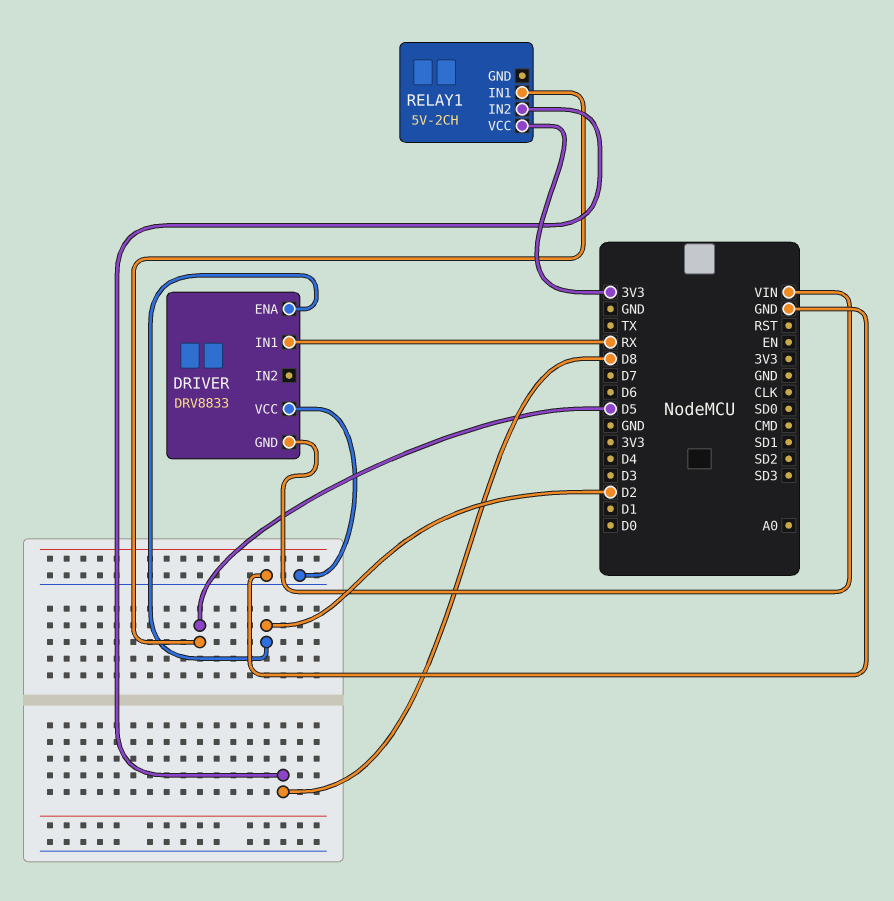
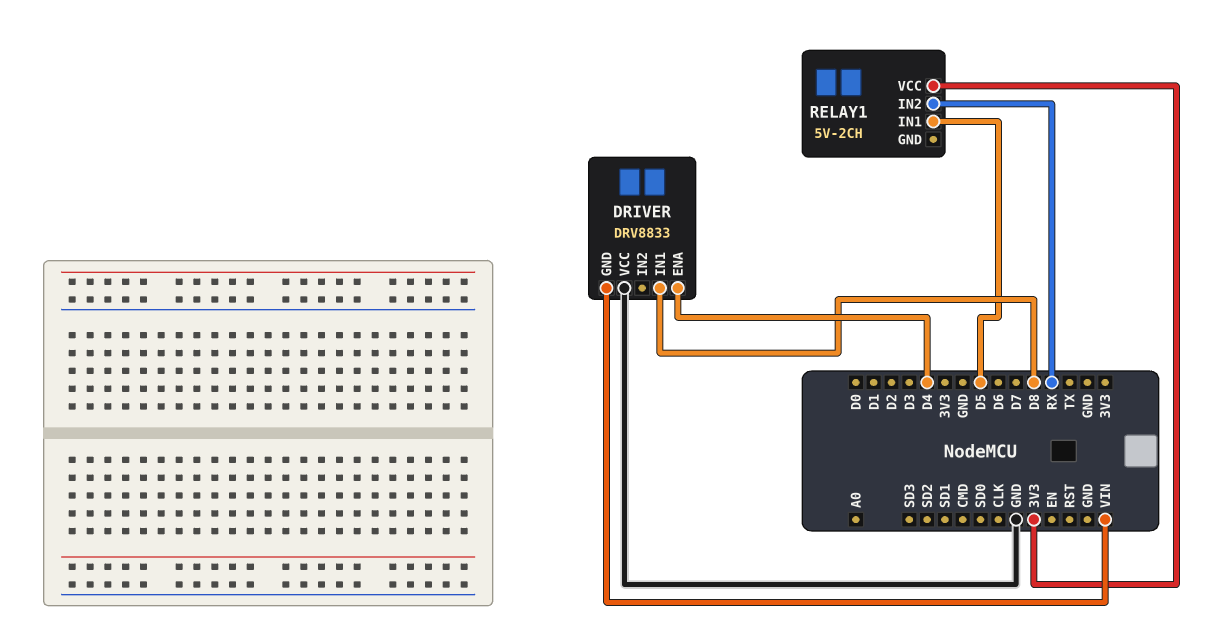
DRIVER pin ENA: D2 -> D4
DRIVER pin IN1: RX -> D8
RELAY1 pin IN2: D8 -> RX

